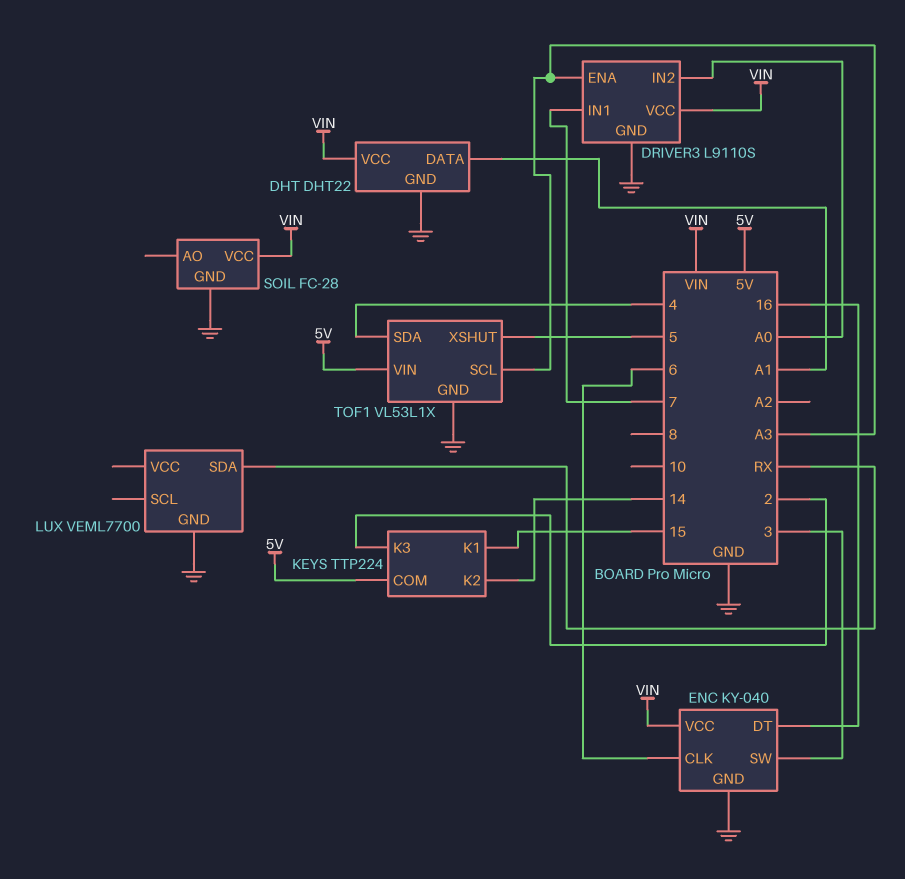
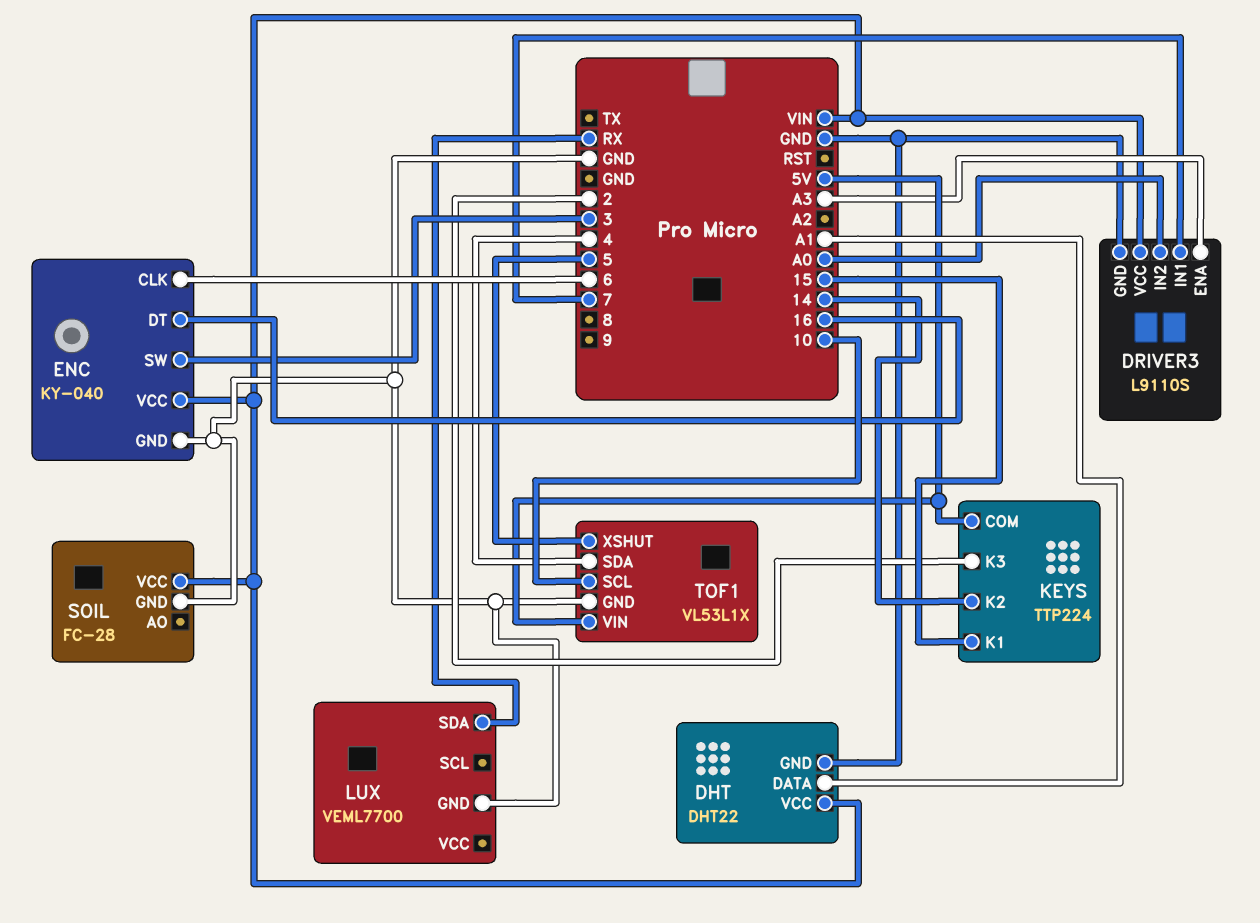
TOF1 pin SCL: A3 -> 10

